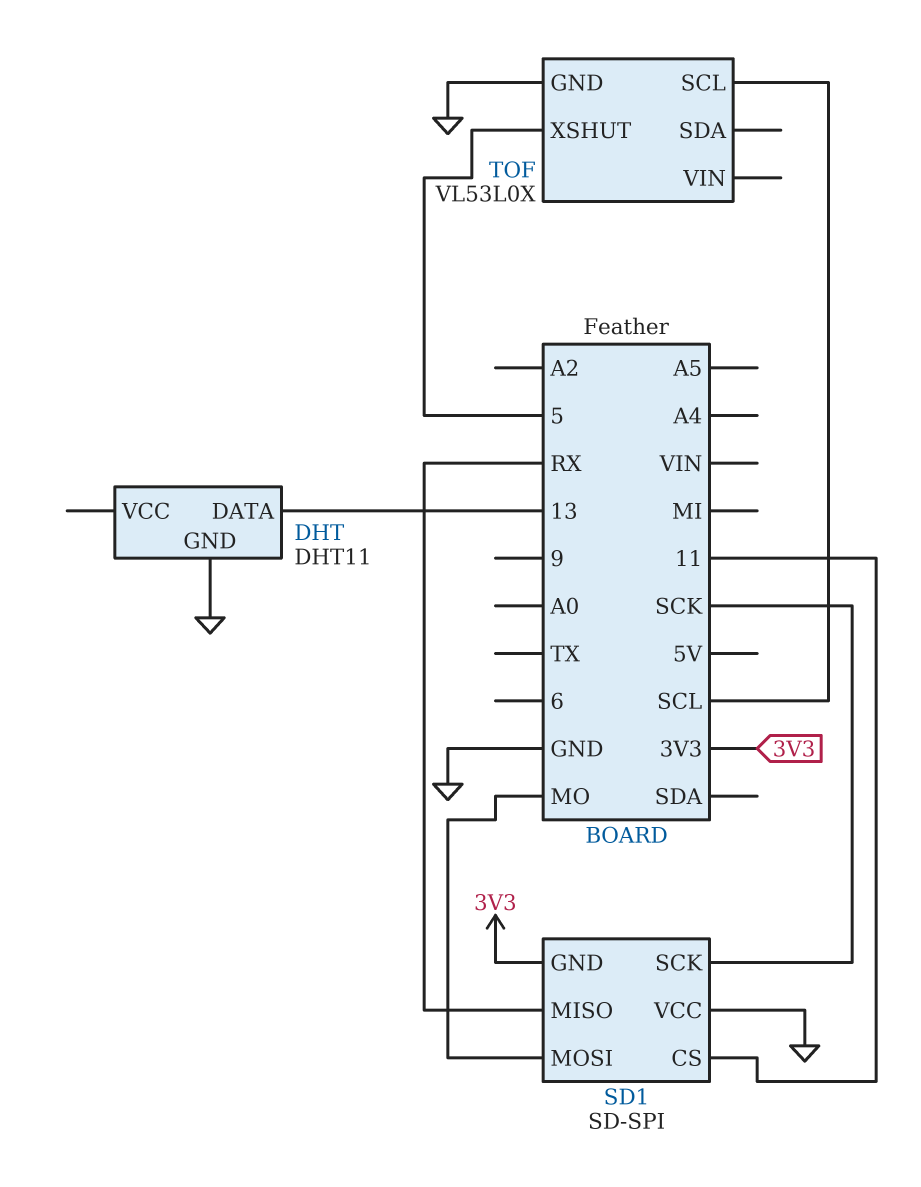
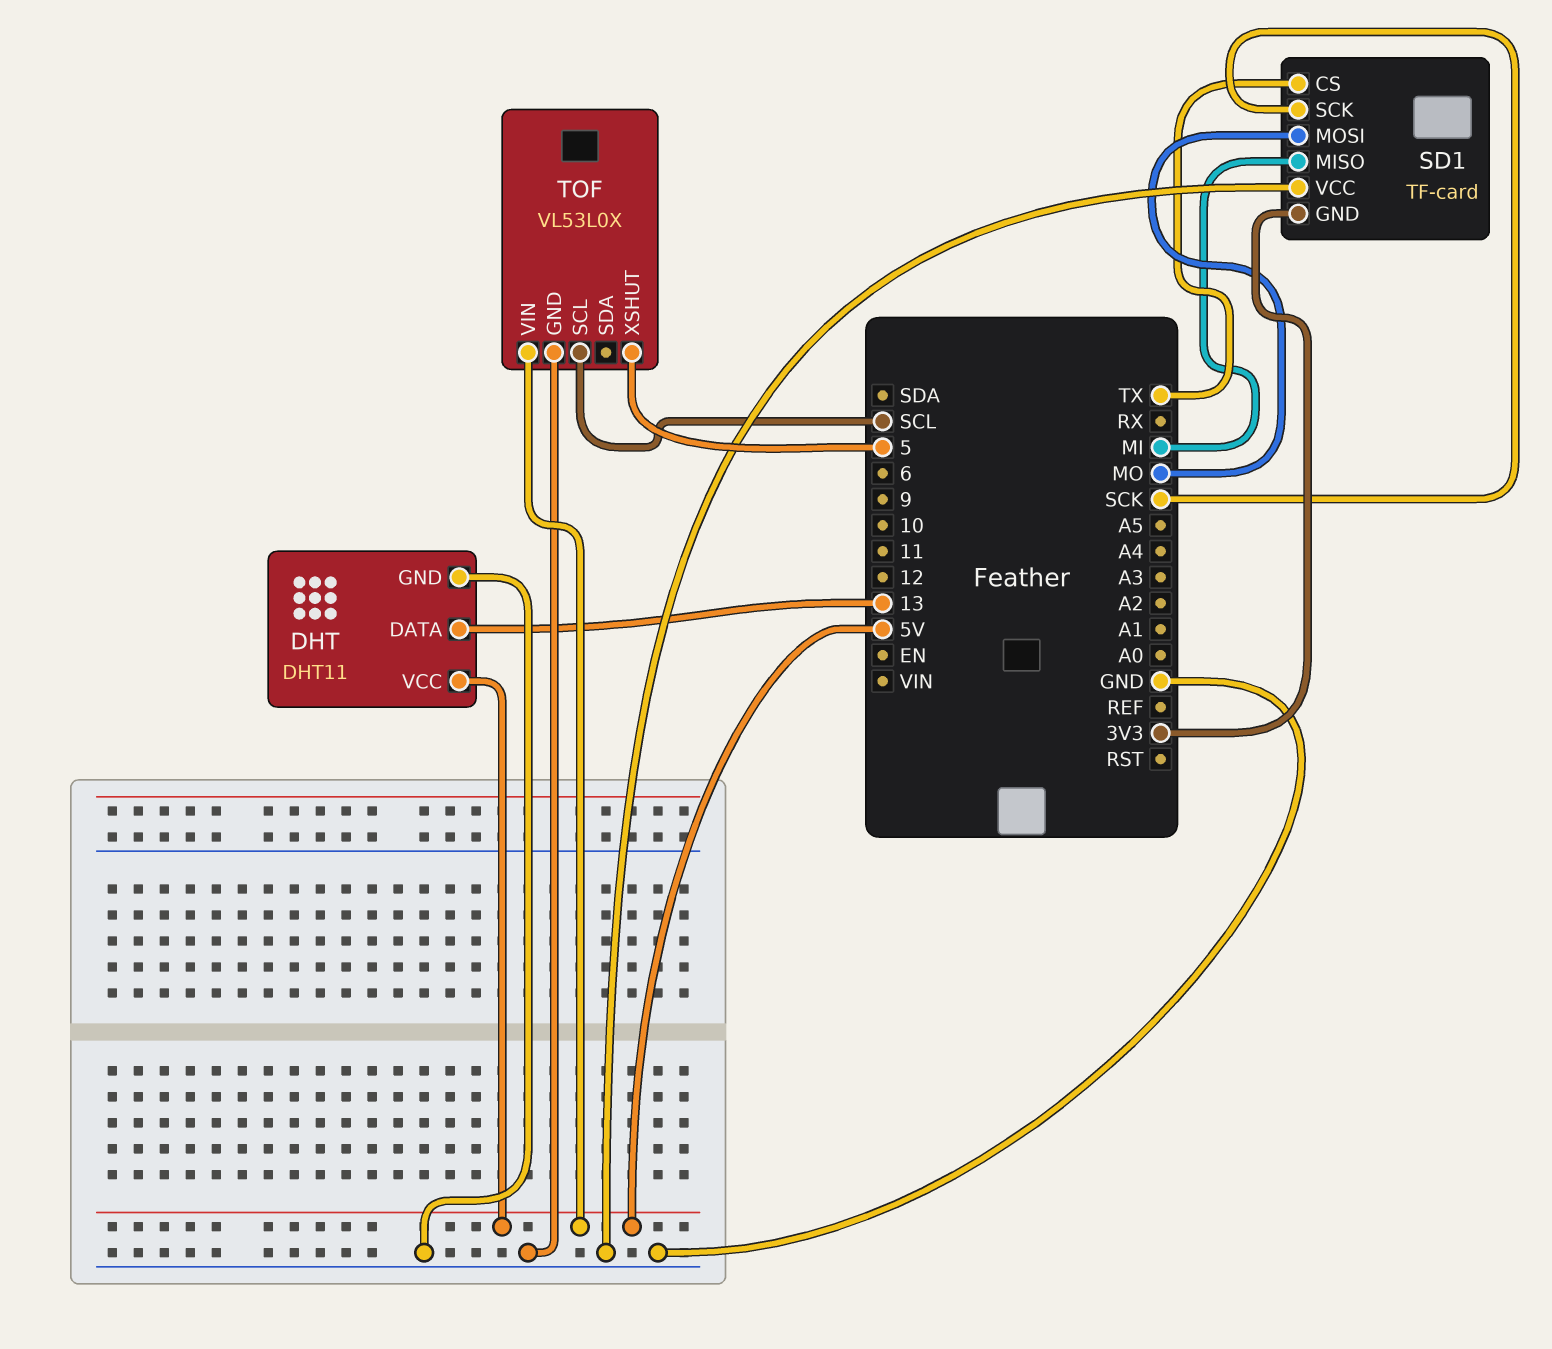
DHT pin VCC: none -> 5V
SD1: SD-SPI -> TF-card
SD1 pin CS: 11 -> TX
SD1 pin MISO: RX -> MI
TOF pin VIN: none -> 5V

